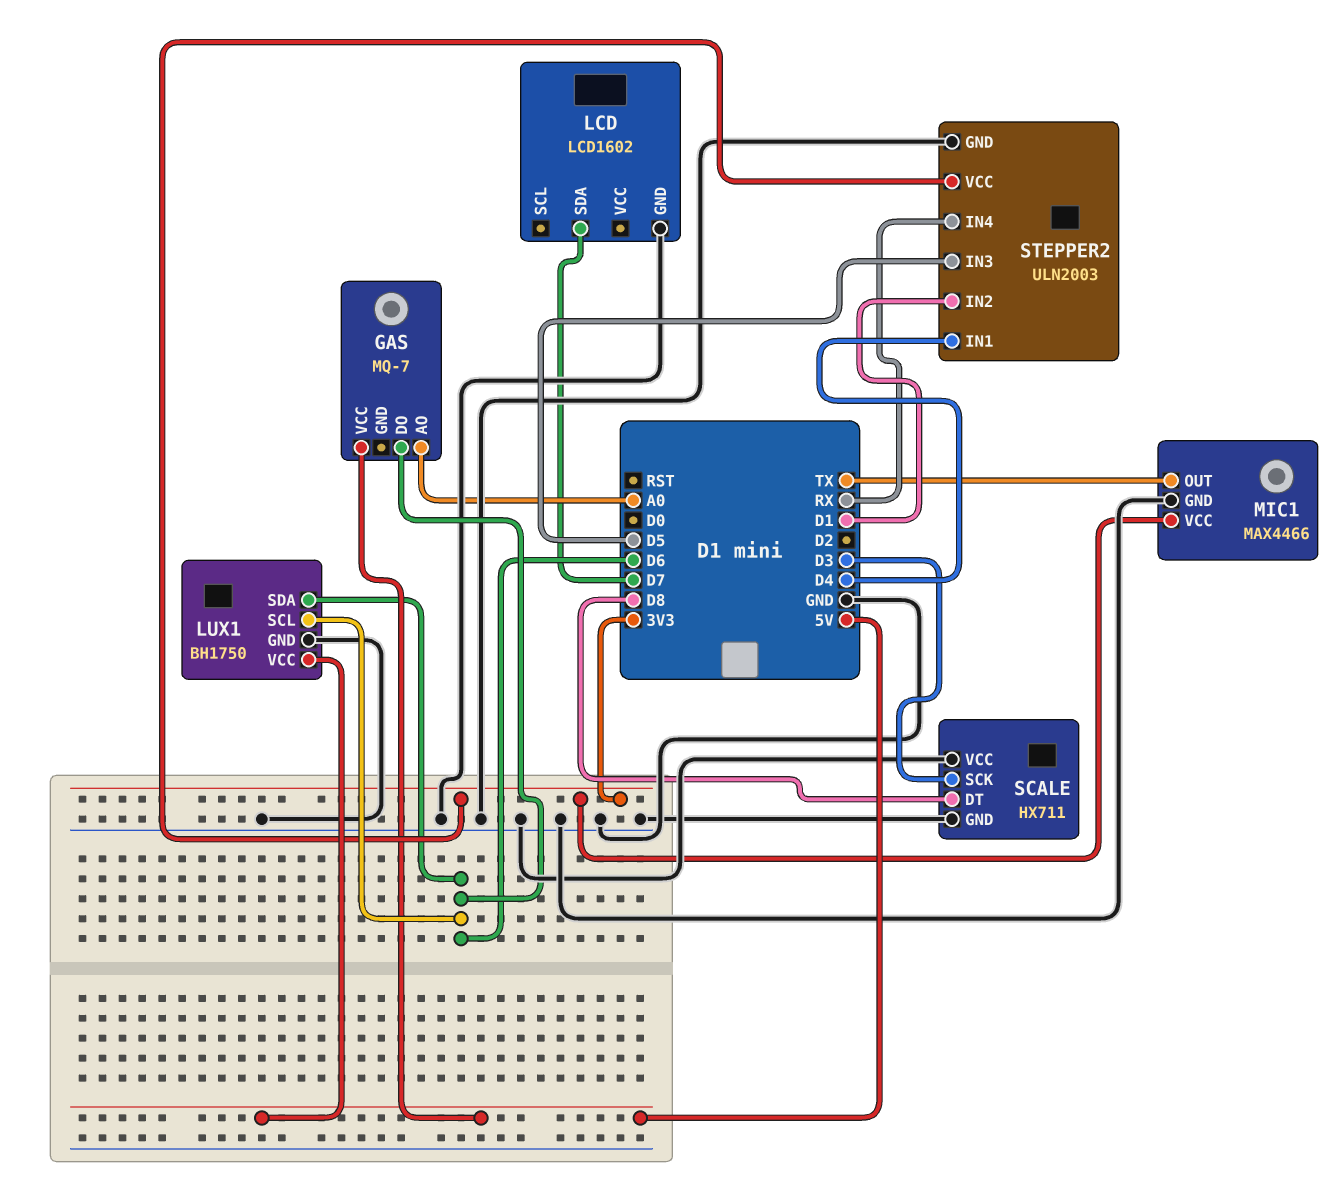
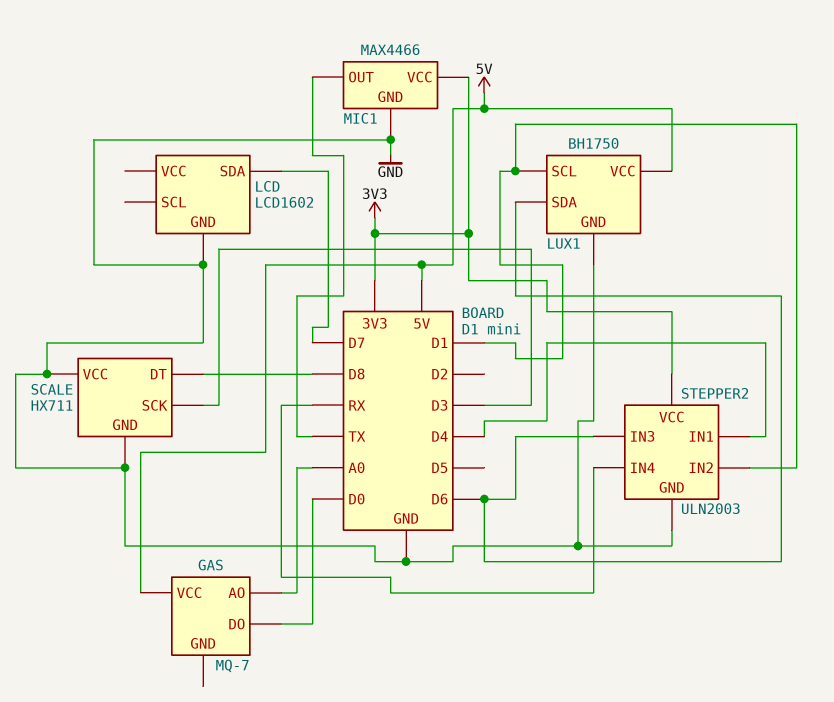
GAS pin DO: D6 -> D0
LUX1 pin SCL: D6 -> D1
STEPPER2 pin IN3: D5 -> D6

